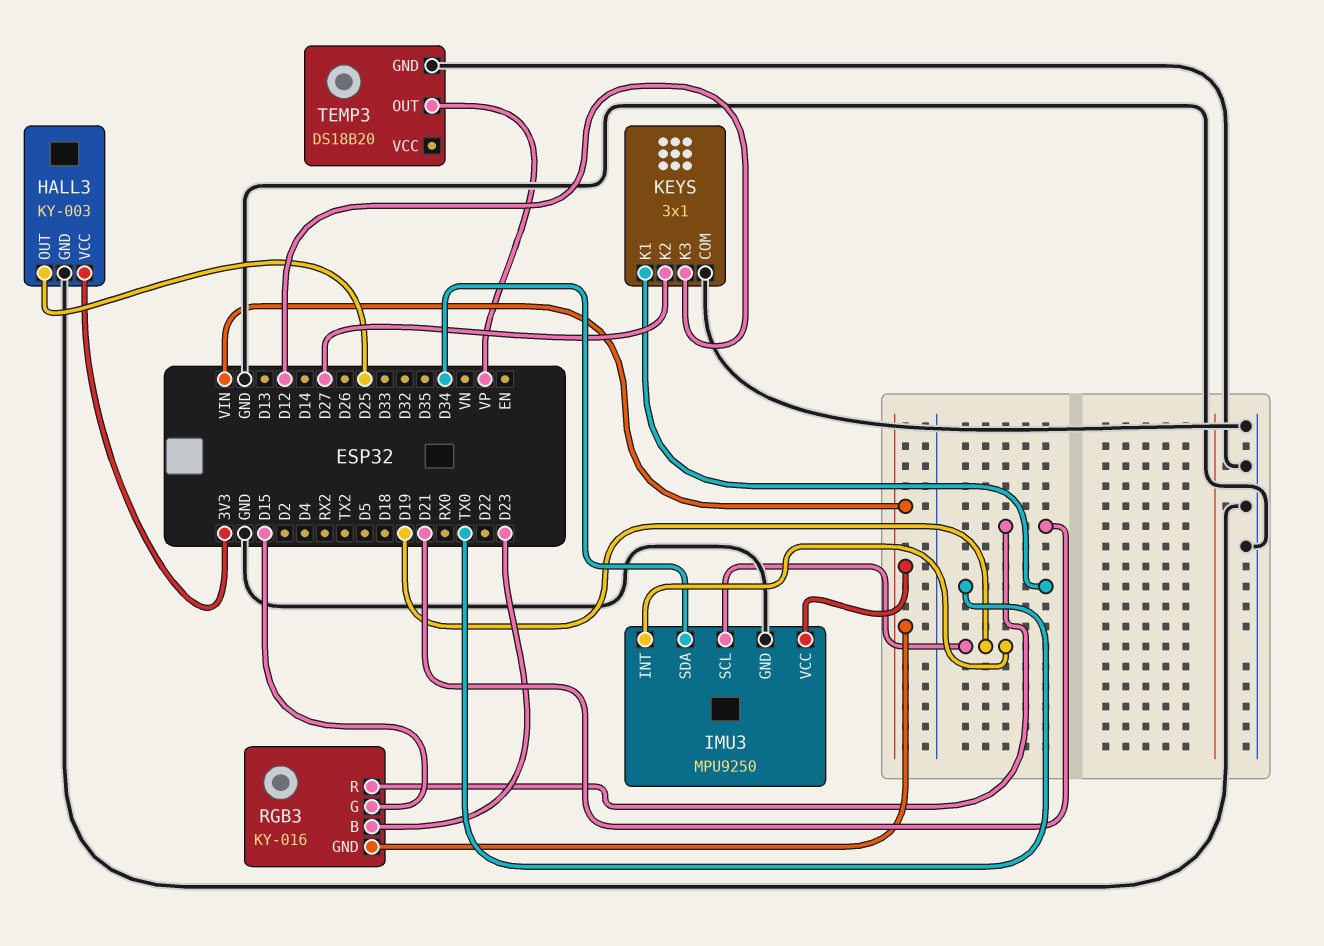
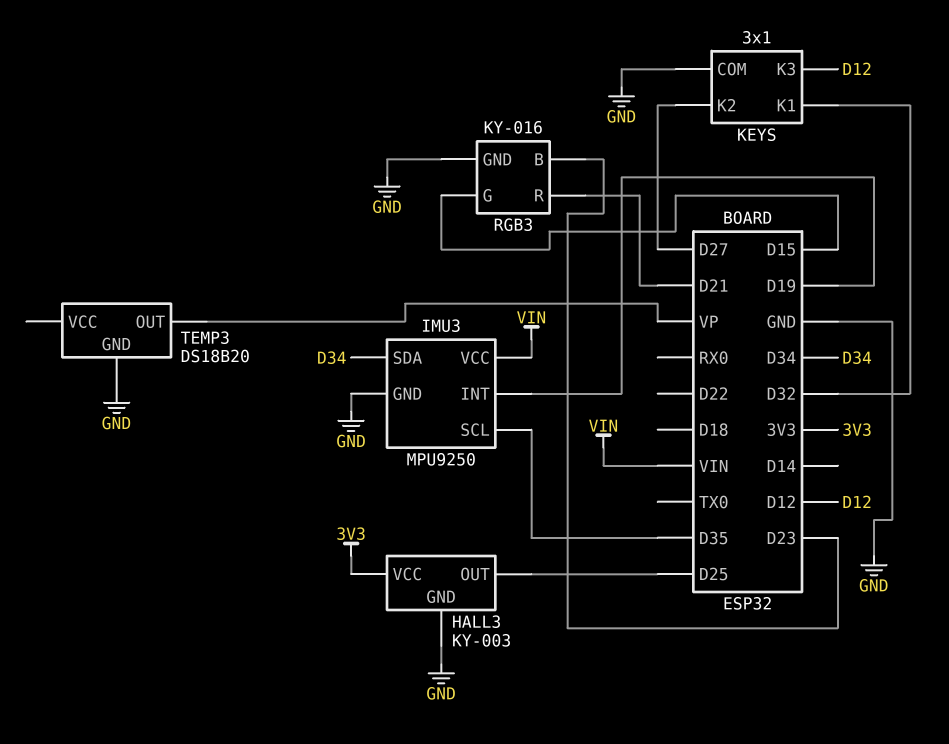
IMU3 pin SCL: D19 -> D35
KEYS pin K1: TX0 -> D32
RGB3 pin GND: VIN -> GND

